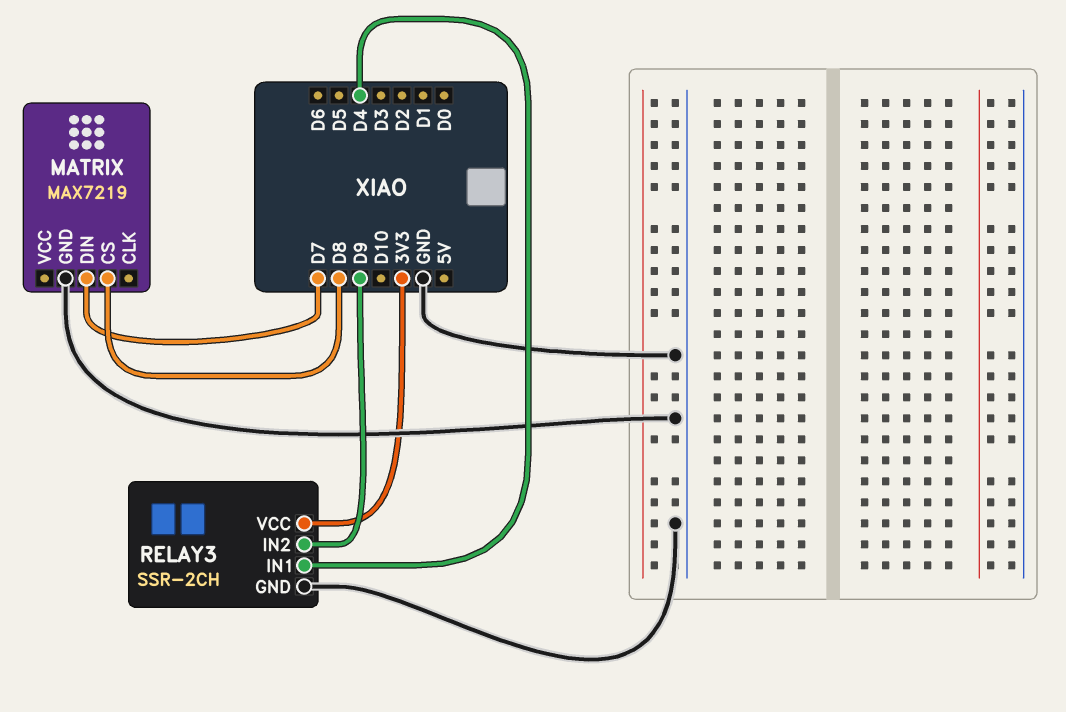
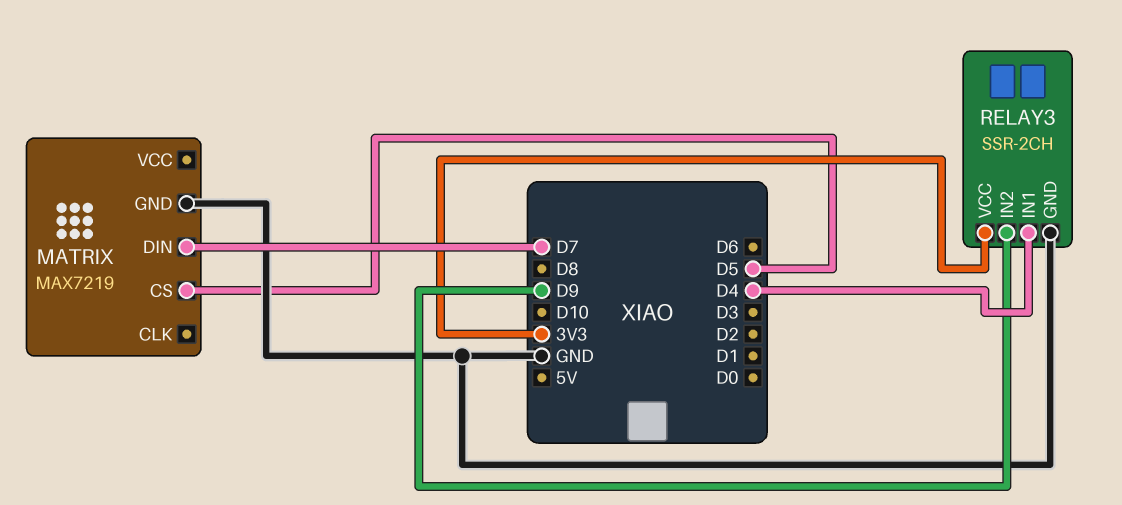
MATRIX pin CS: D8 -> D5

